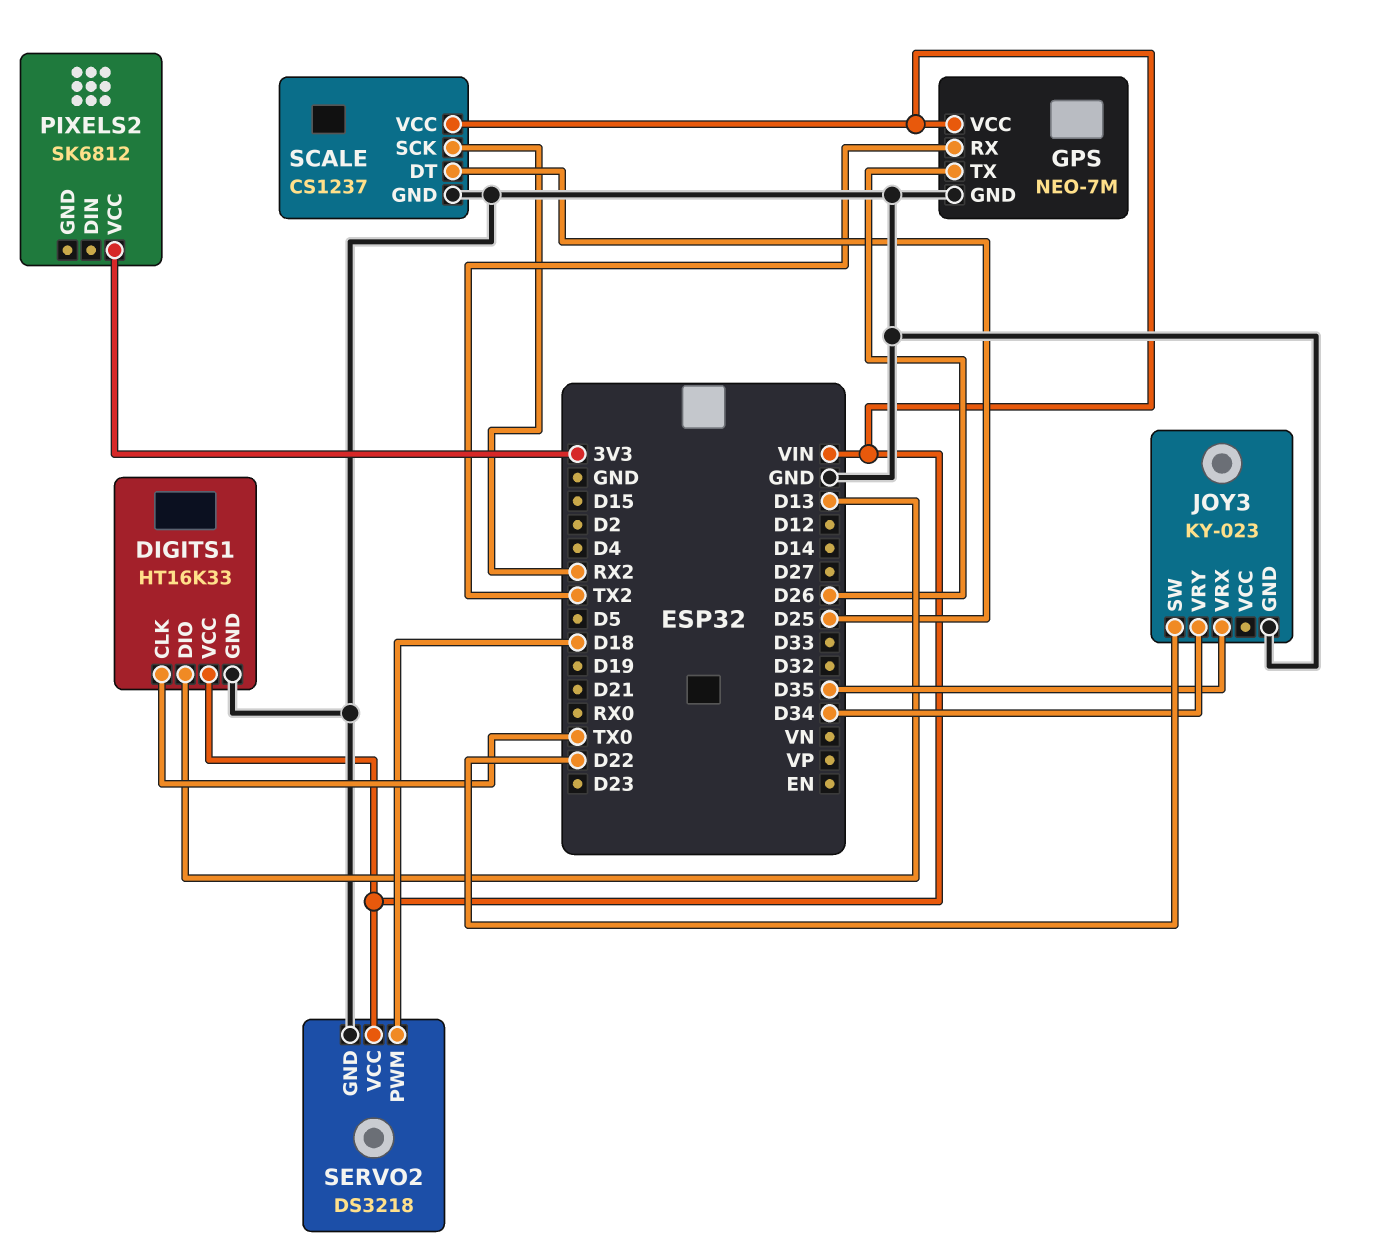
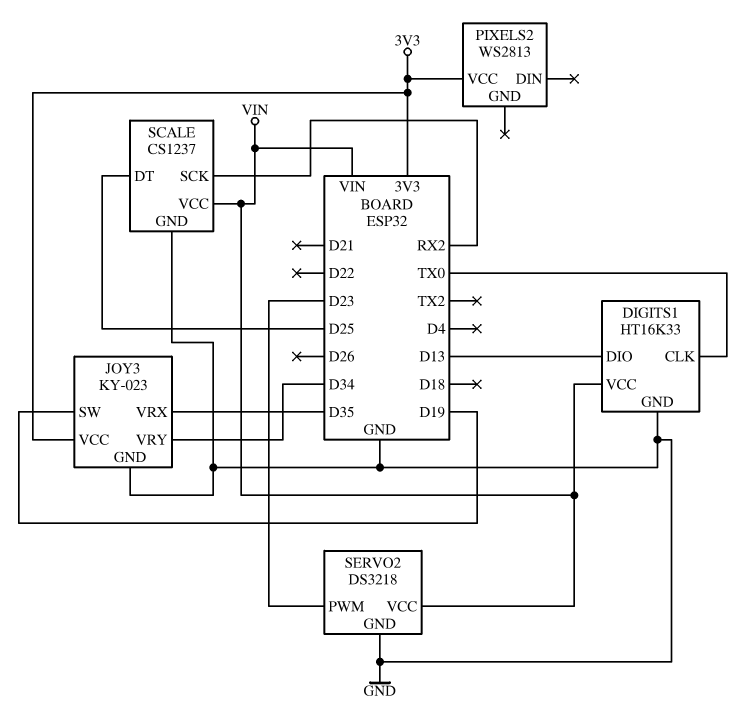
GPS: NEO-7M -> none
GPS pin GND: GND -> none
GPS pin RX: TX2 -> none
GPS pin TX: D26 -> none
GPS pin VCC: VIN -> none
JOY3 pin SW: D22 -> D19
JOY3 pin VCC: none -> 3V3
PIXELS2: SK6812 -> WS2813
SERVO2 pin PWM: D18 -> D23

